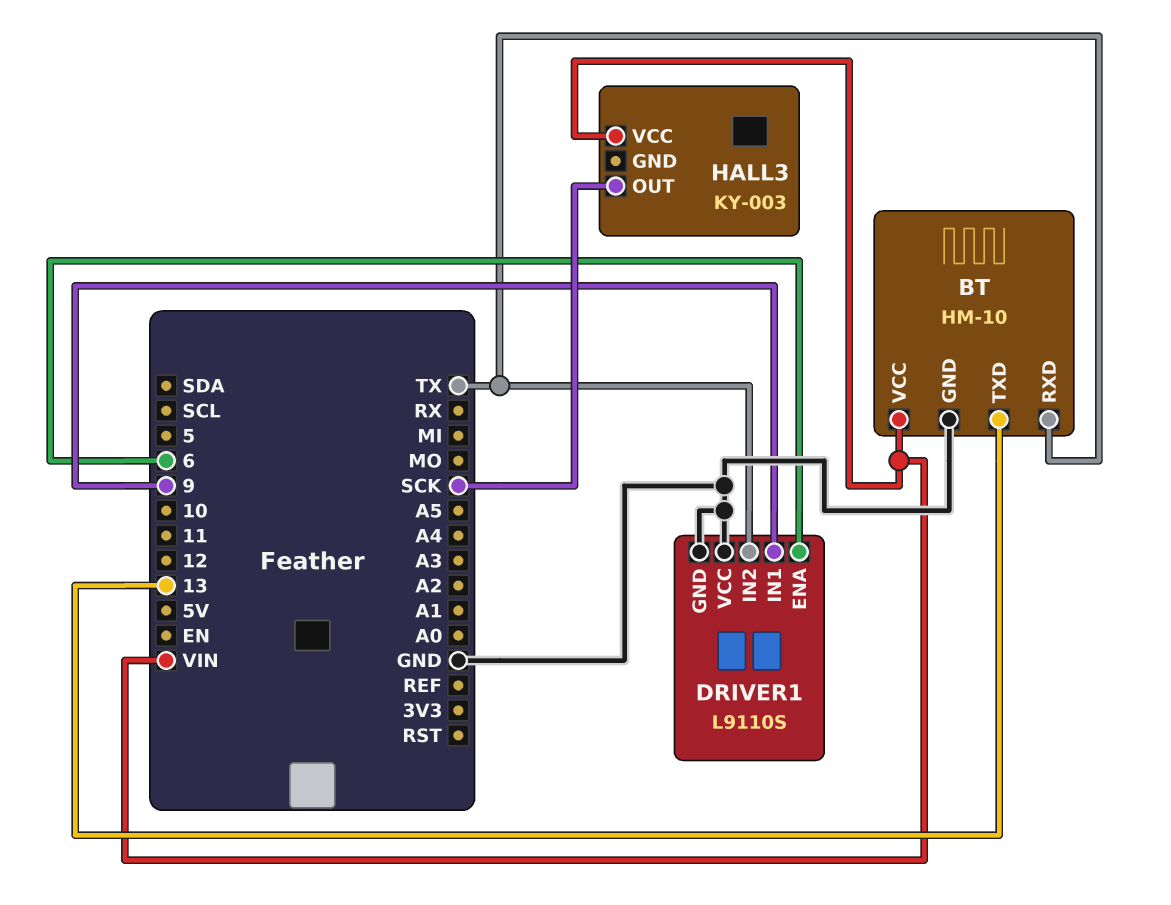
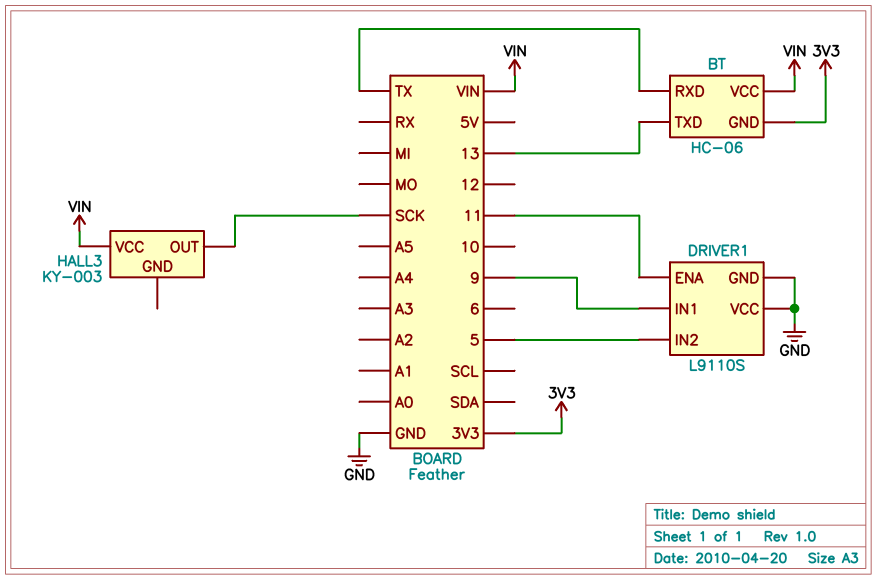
BT: HM-10 -> HC-06
BT pin GND: GND -> 3V3
DRIVER1 pin ENA: 6 -> 11
DRIVER1 pin IN2: TX -> 5

